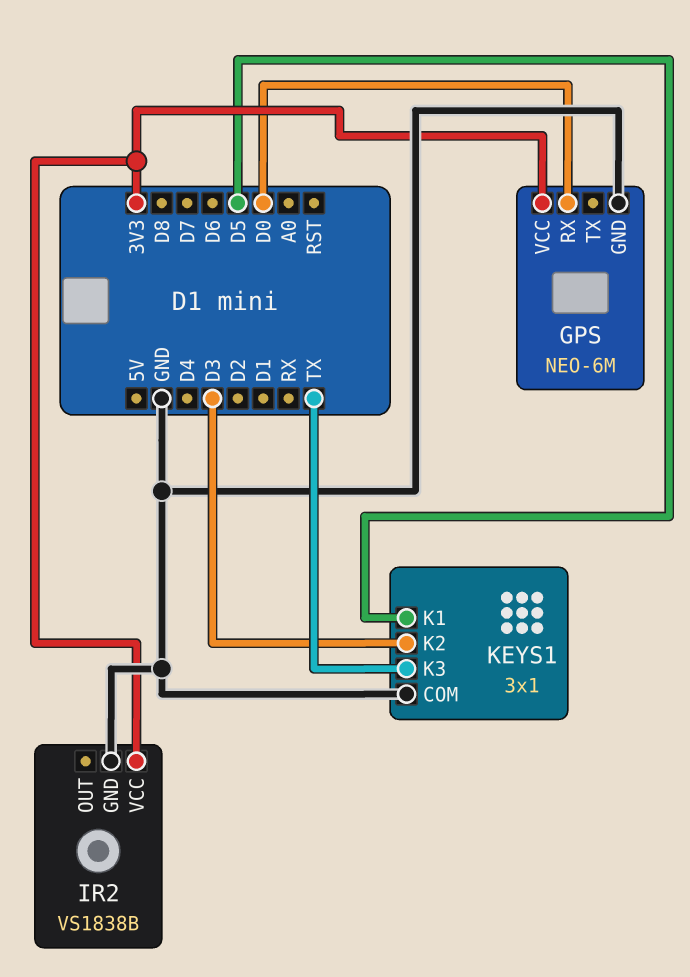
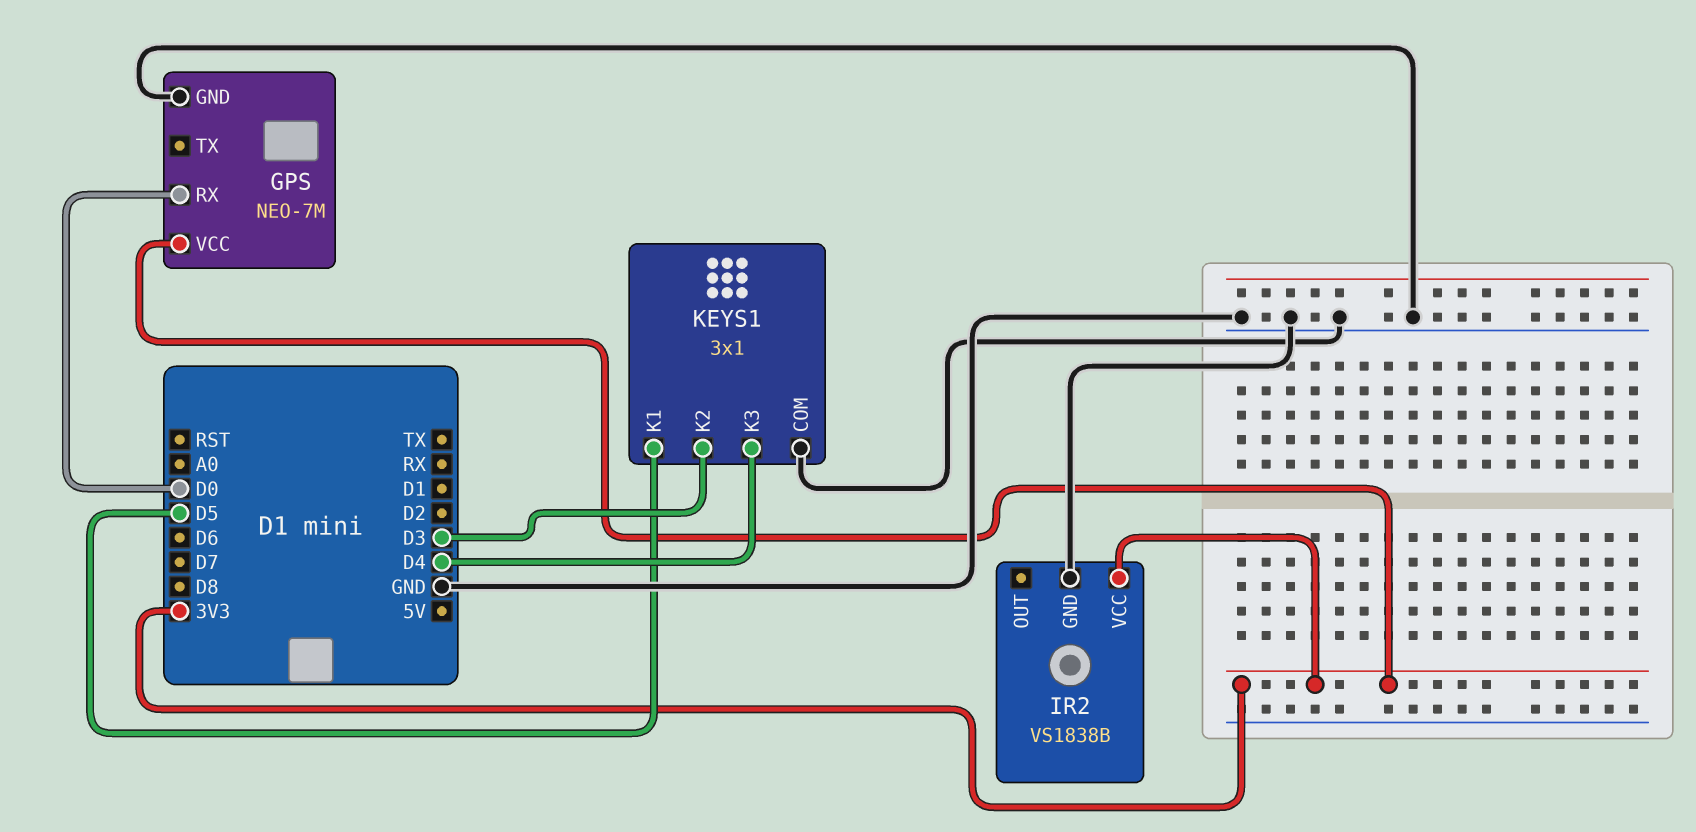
GPS: NEO-6M -> NEO-7M
KEYS1 pin K3: TX -> D4

